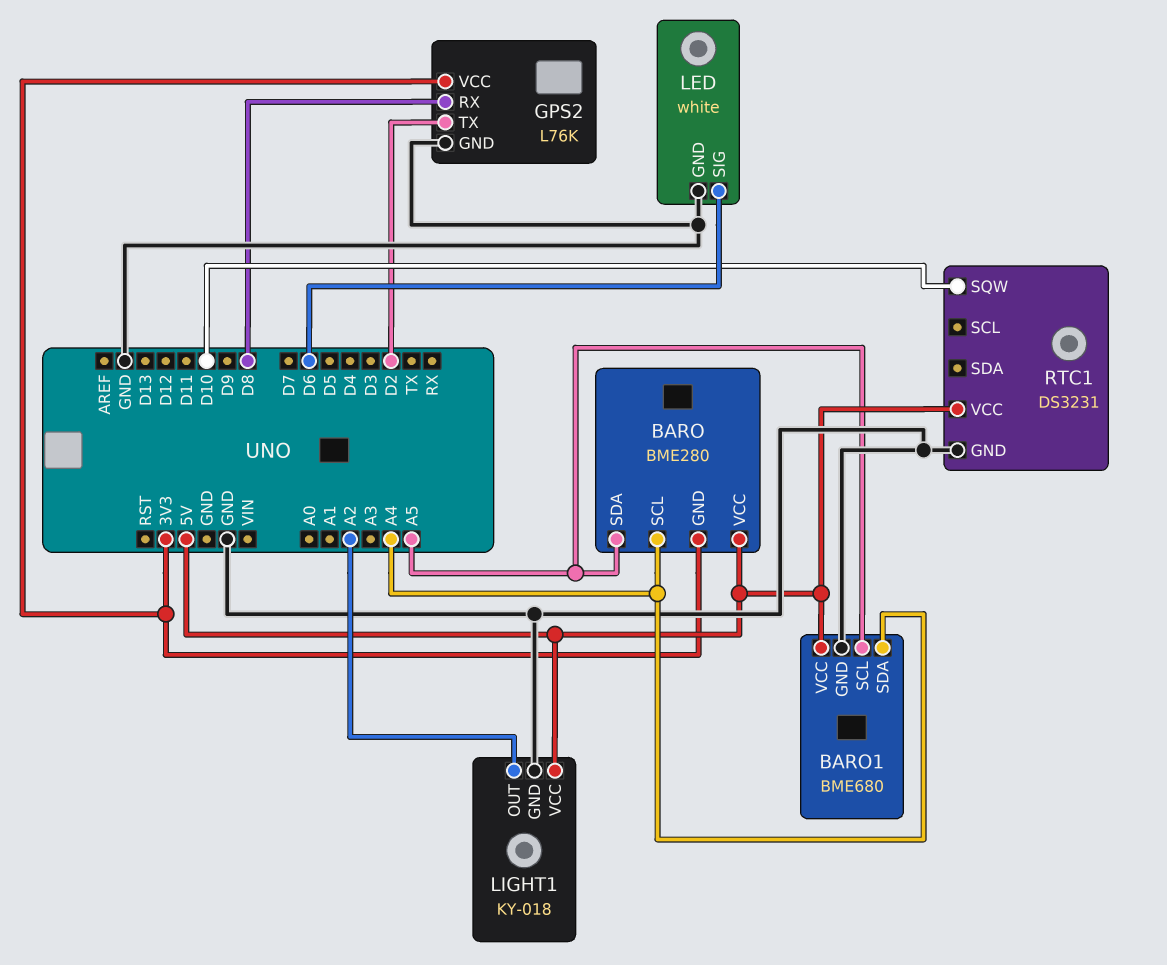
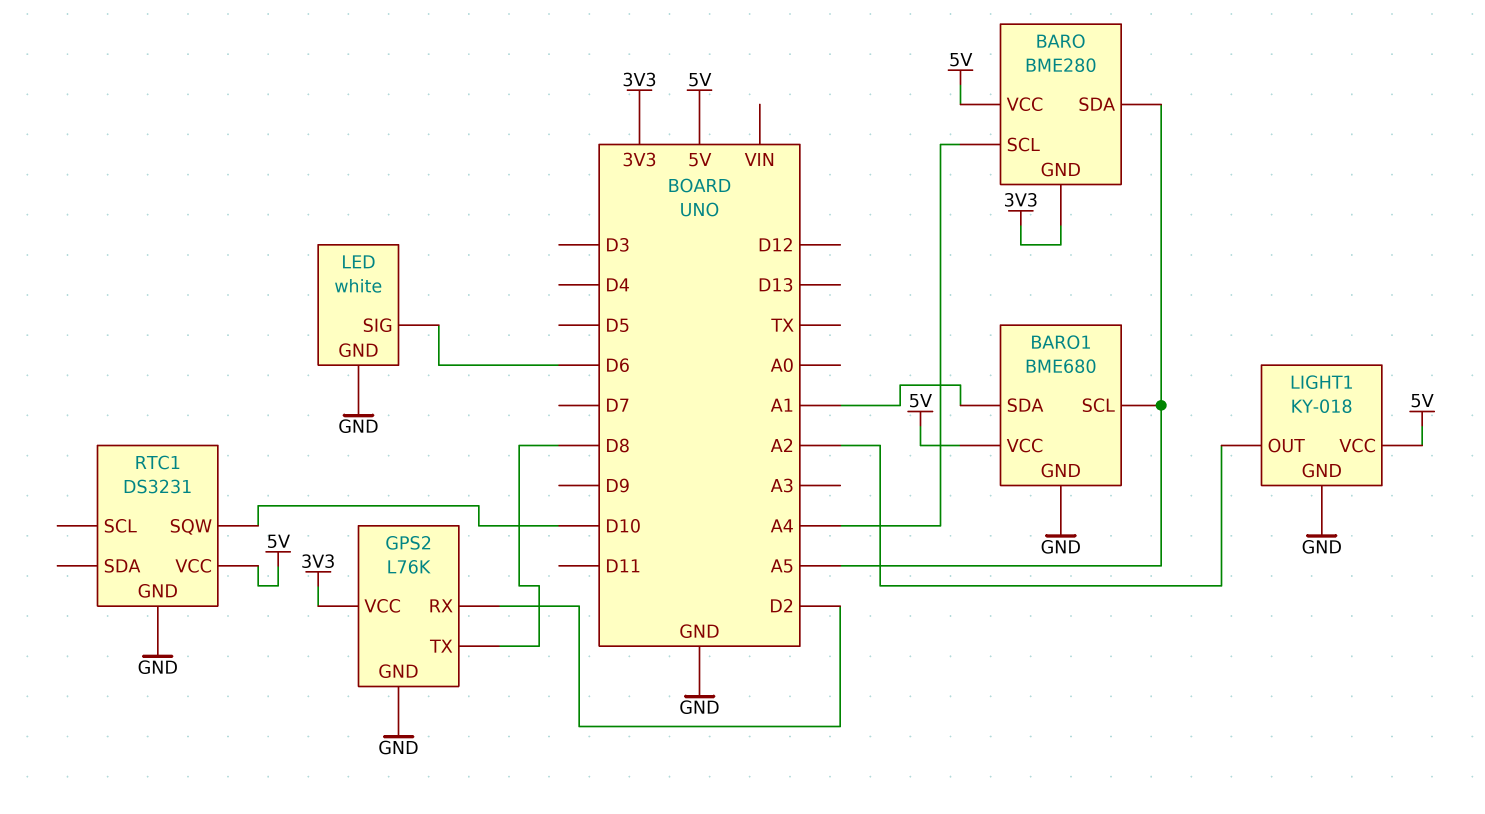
BARO1 pin SDA: A4 -> A1
GPS2 pin RX: D8 -> D2
GPS2 pin TX: D2 -> D8

